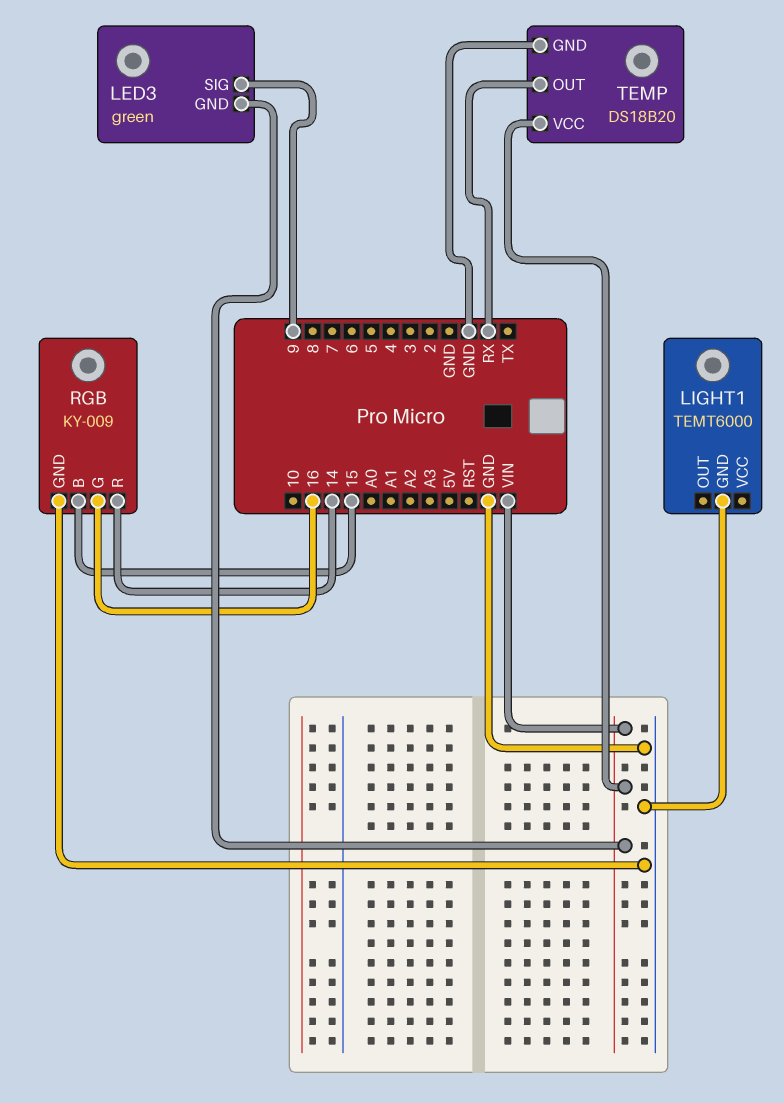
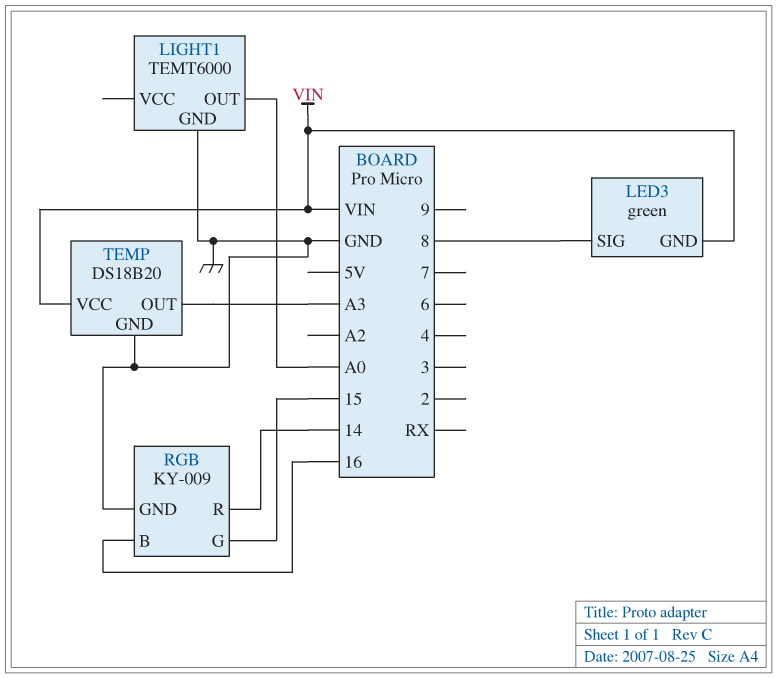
LED3 pin SIG: 9 -> 8
LIGHT1 pin OUT: none -> A0
RGB pin B: 15 -> 16
RGB pin G: 16 -> 15
TEMP pin OUT: RX -> A3

